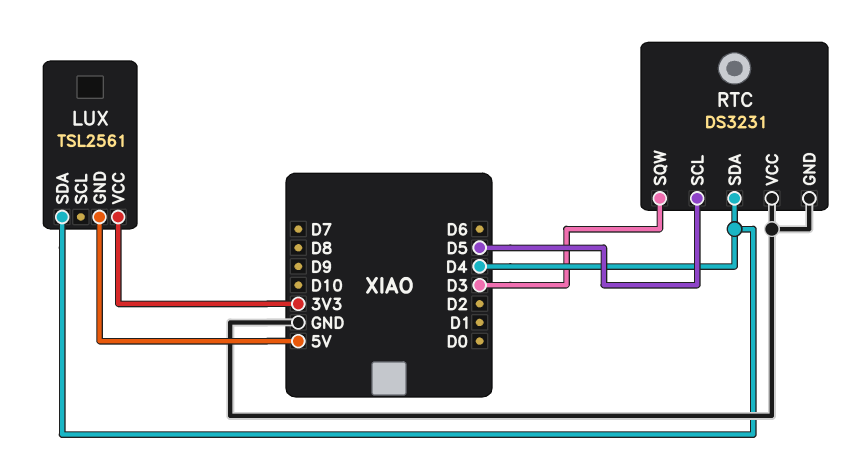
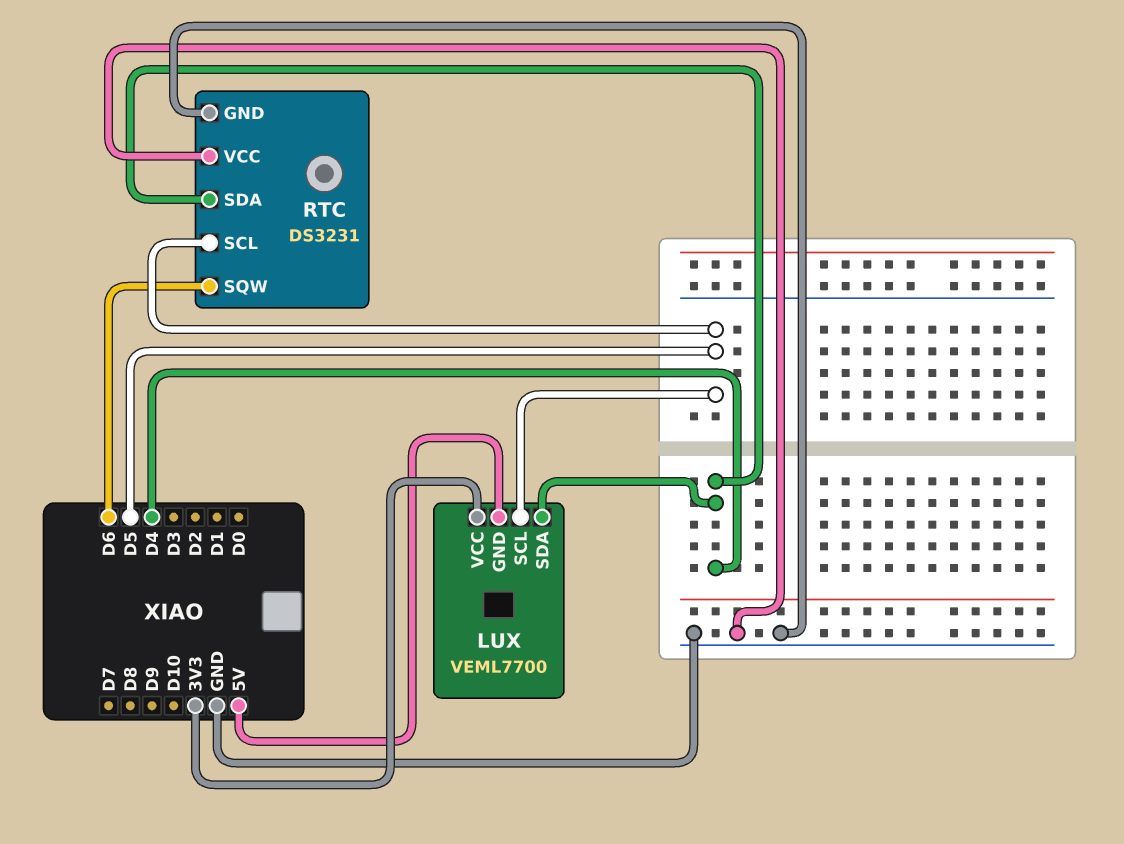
LUX: TSL2561 -> VEML7700
LUX pin SCL: none -> D5
RTC pin SQW: D3 -> D6

